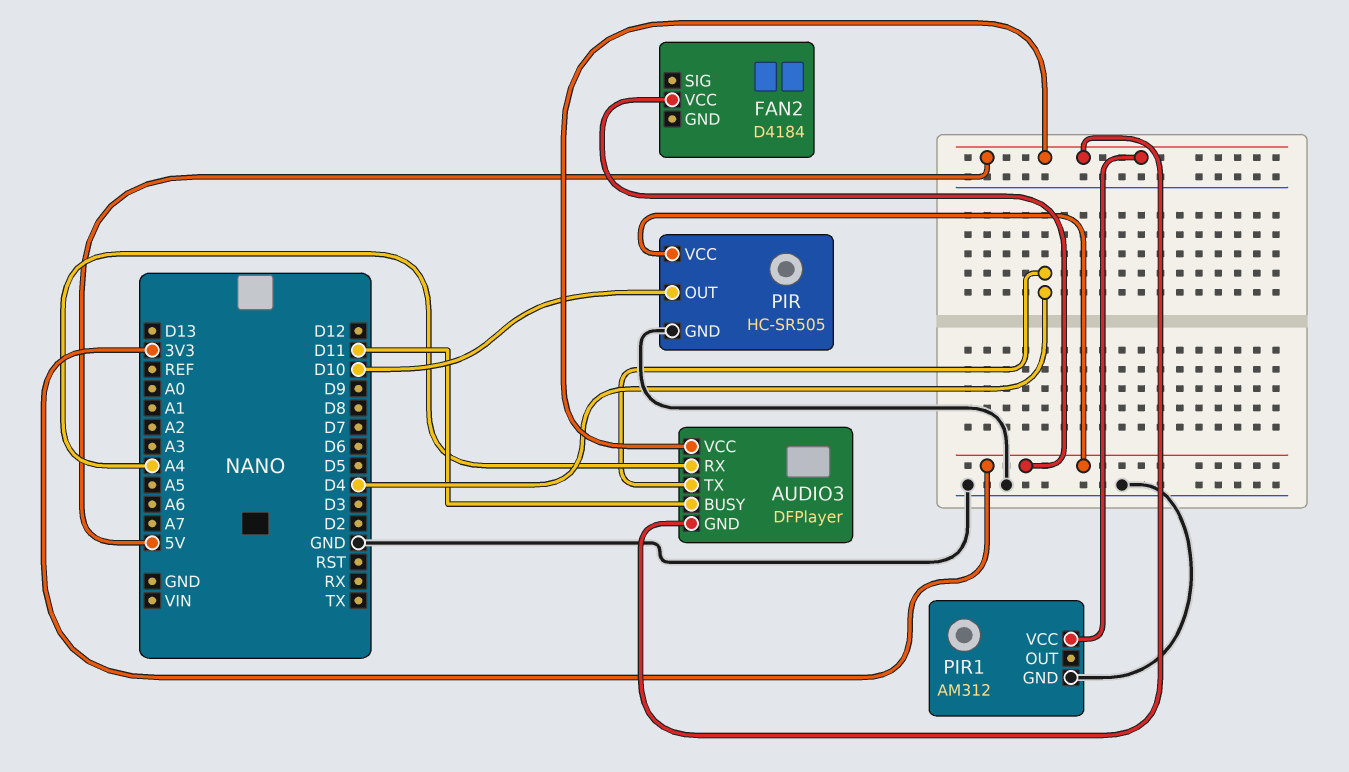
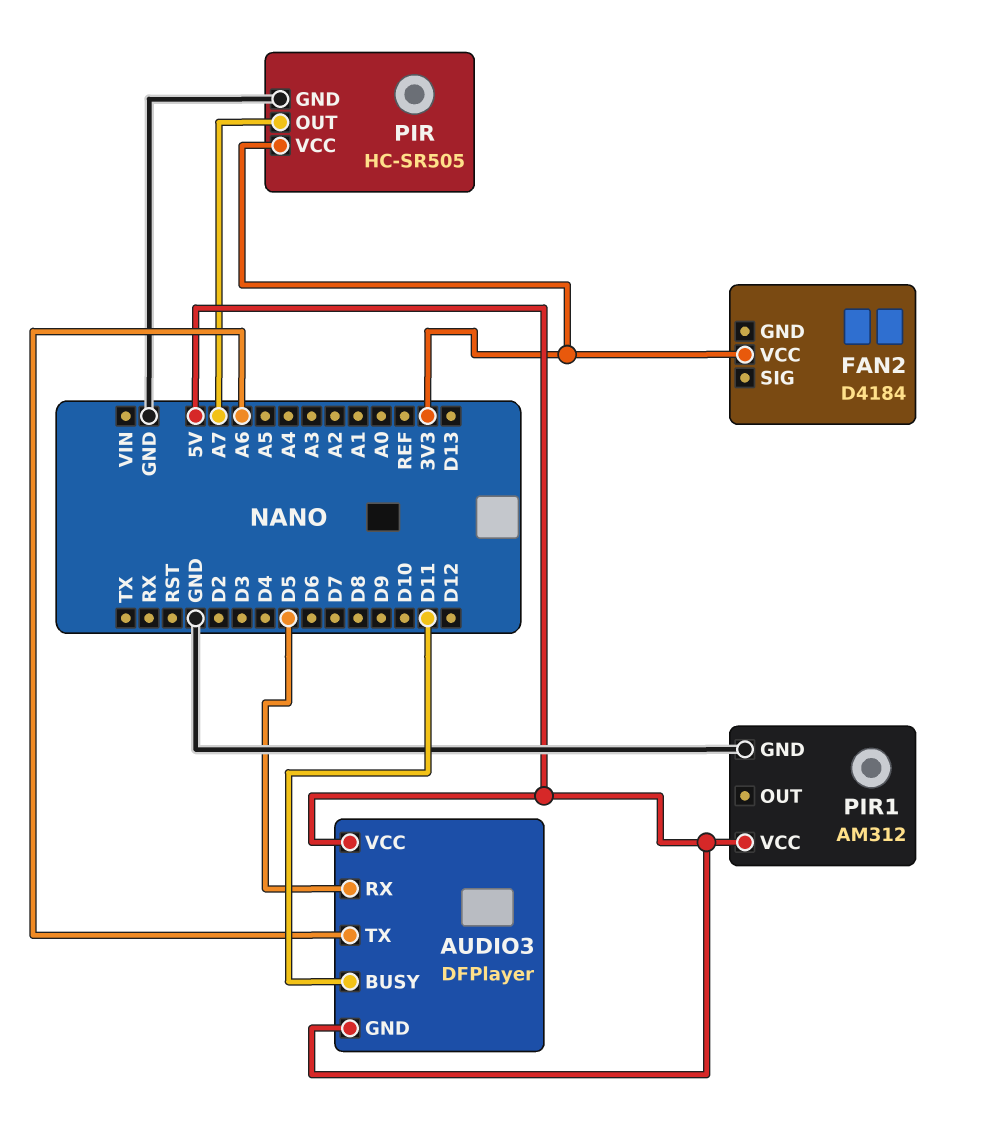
AUDIO3 pin RX: A4 -> D5
AUDIO3 pin TX: D4 -> A6
PIR pin OUT: D10 -> A7

